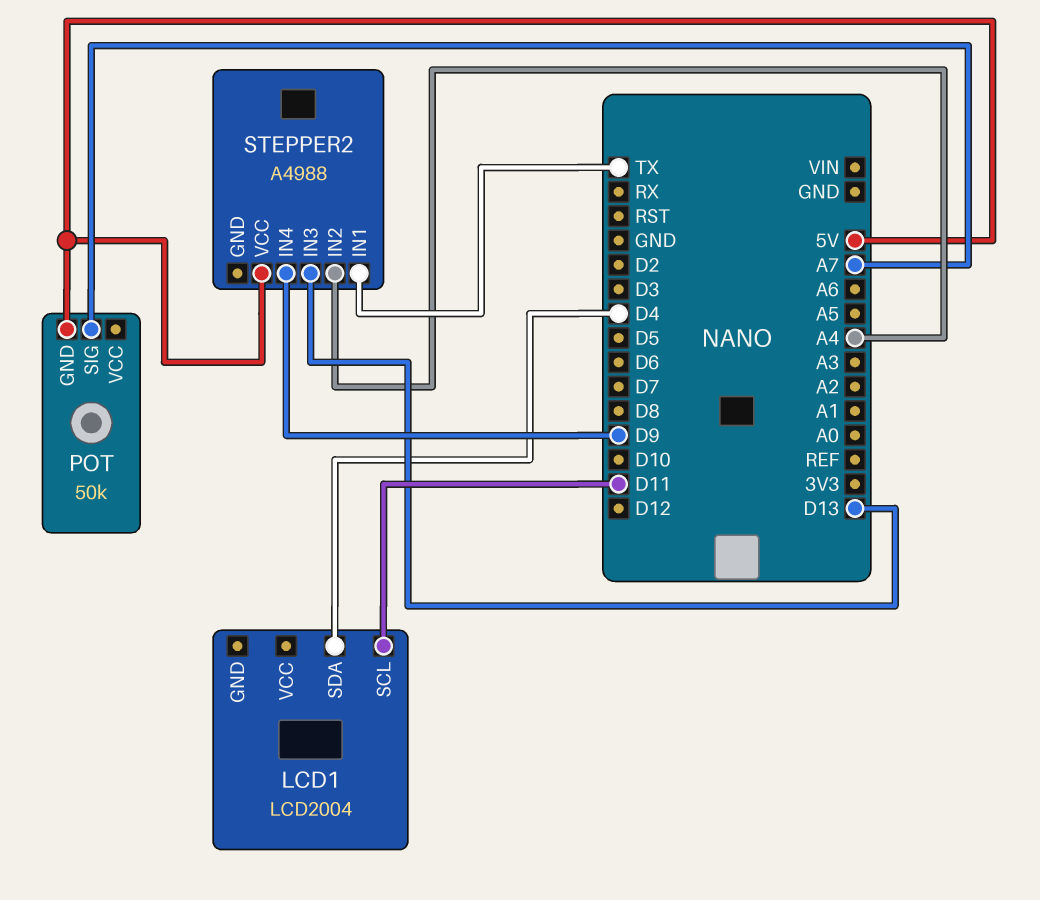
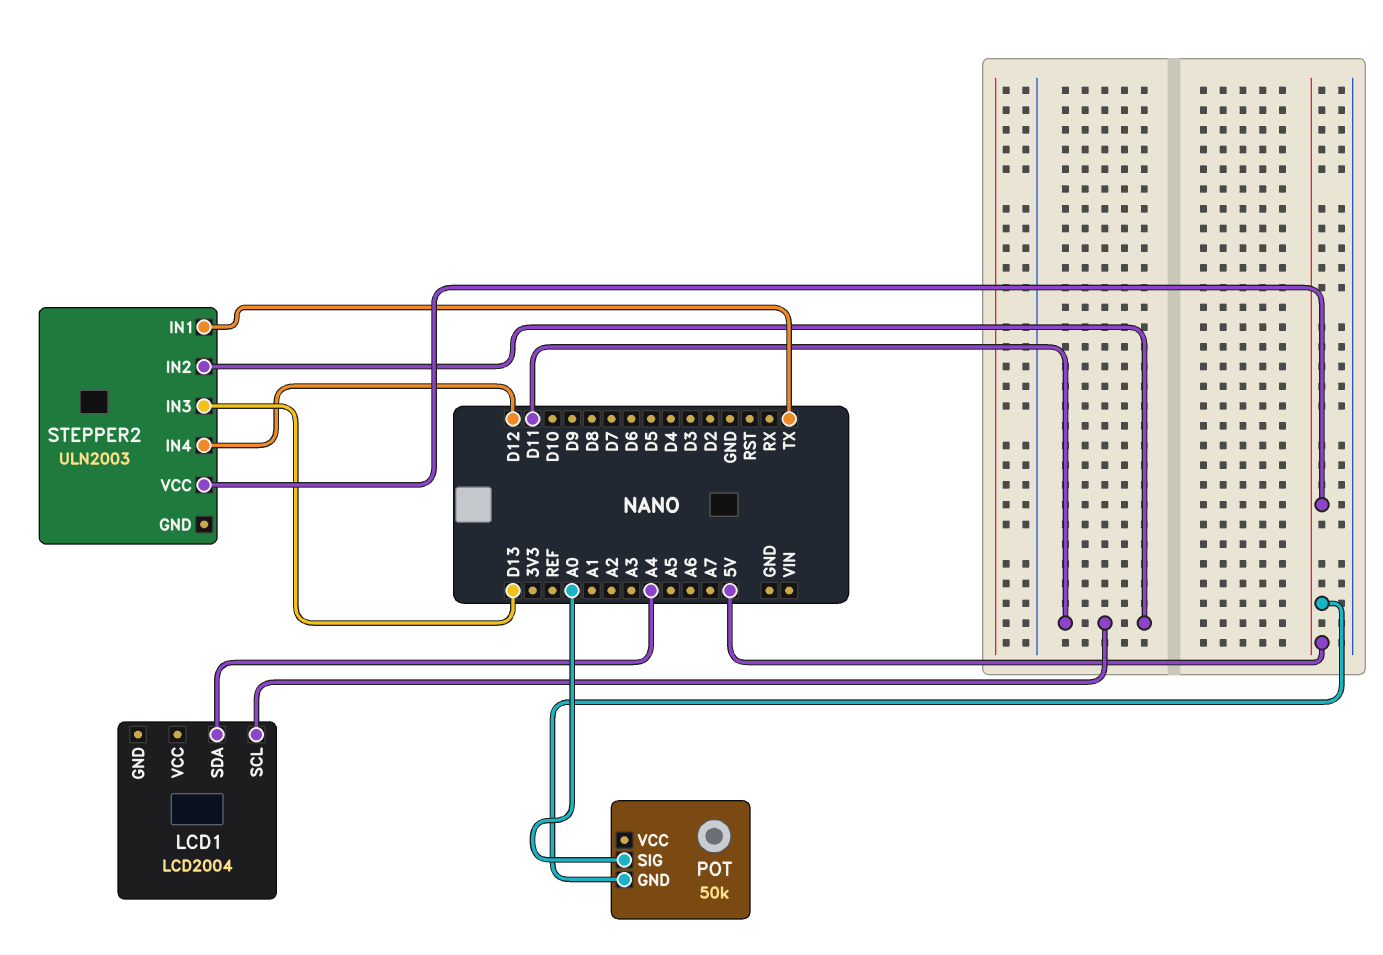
LCD1 pin SDA: D4 -> A4
POT pin SIG: A7 -> A0
STEPPER2: A4988 -> ULN2003
STEPPER2 pin IN2: A4 -> D11
STEPPER2 pin IN4: D9 -> D12

